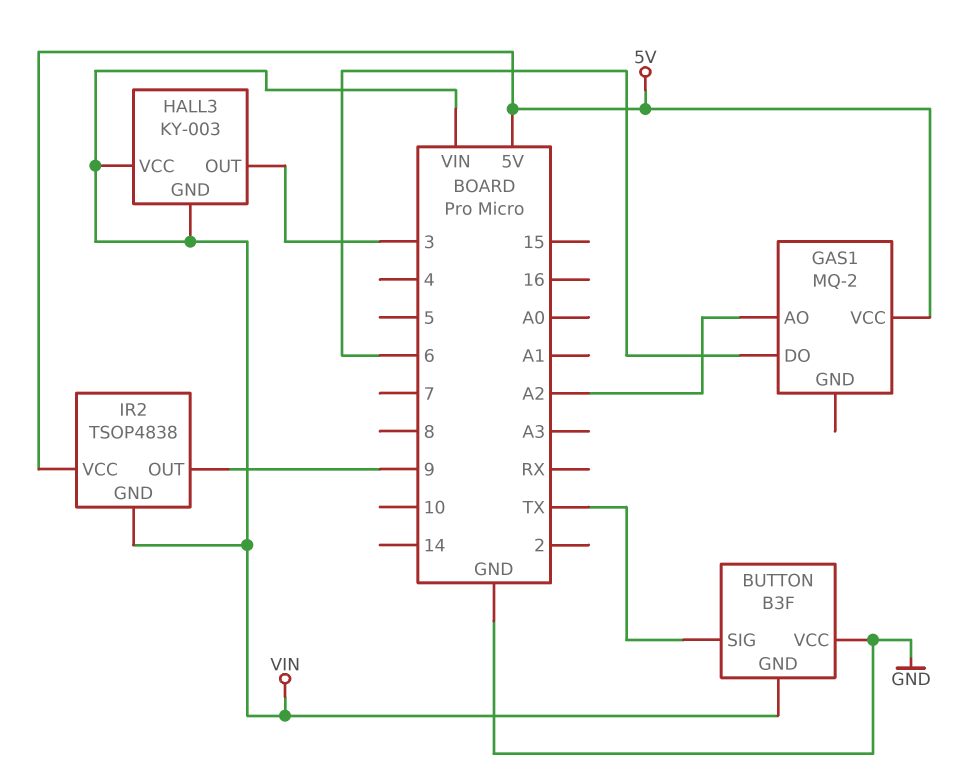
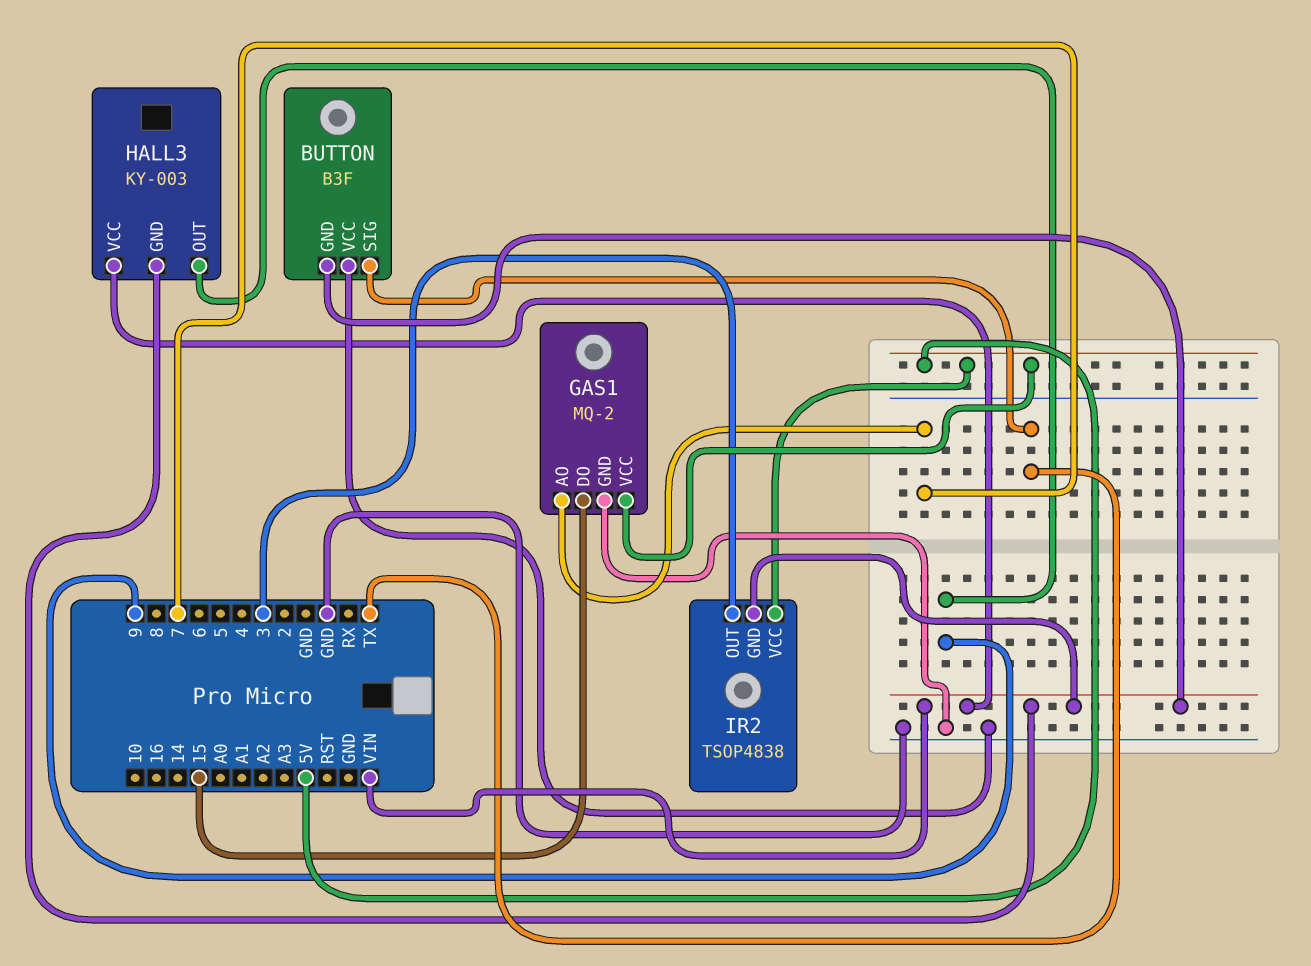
GAS1 pin AO: A2 -> 7
GAS1 pin DO: 6 -> 15
GAS1 pin GND: none -> GND
HALL3 pin OUT: 3 -> 9
IR2 pin OUT: 9 -> 3

